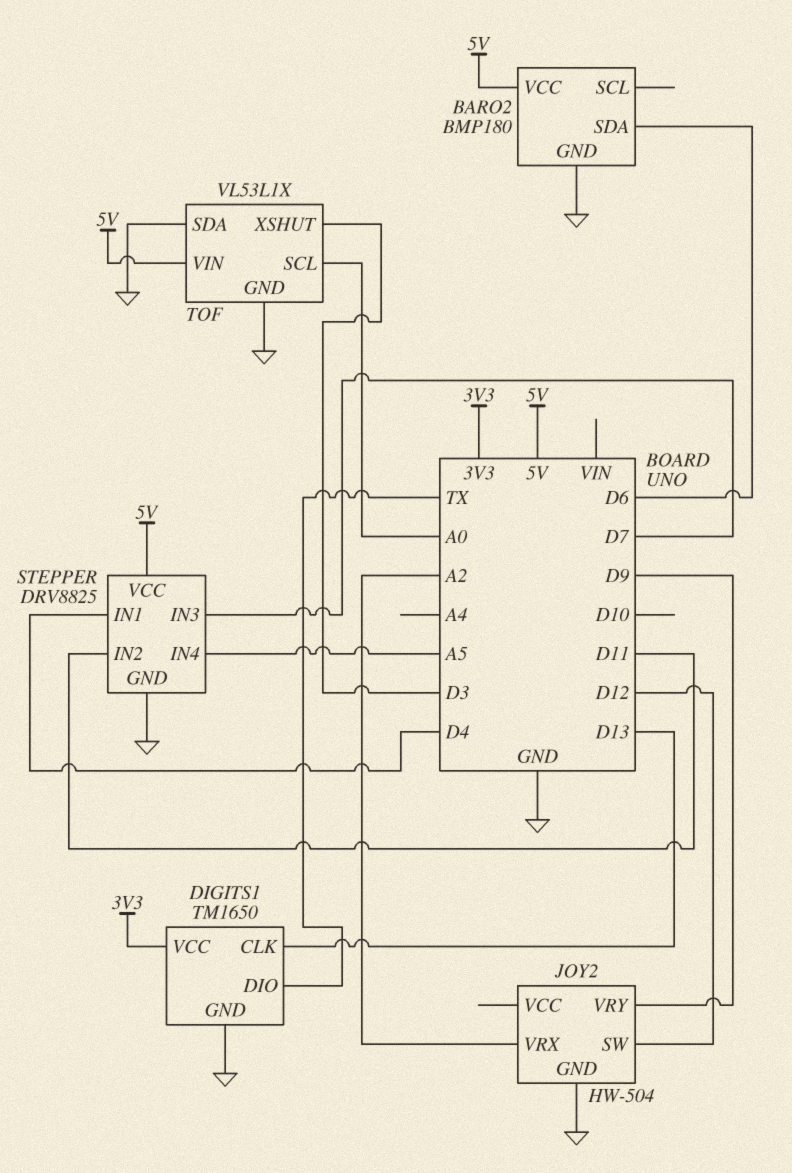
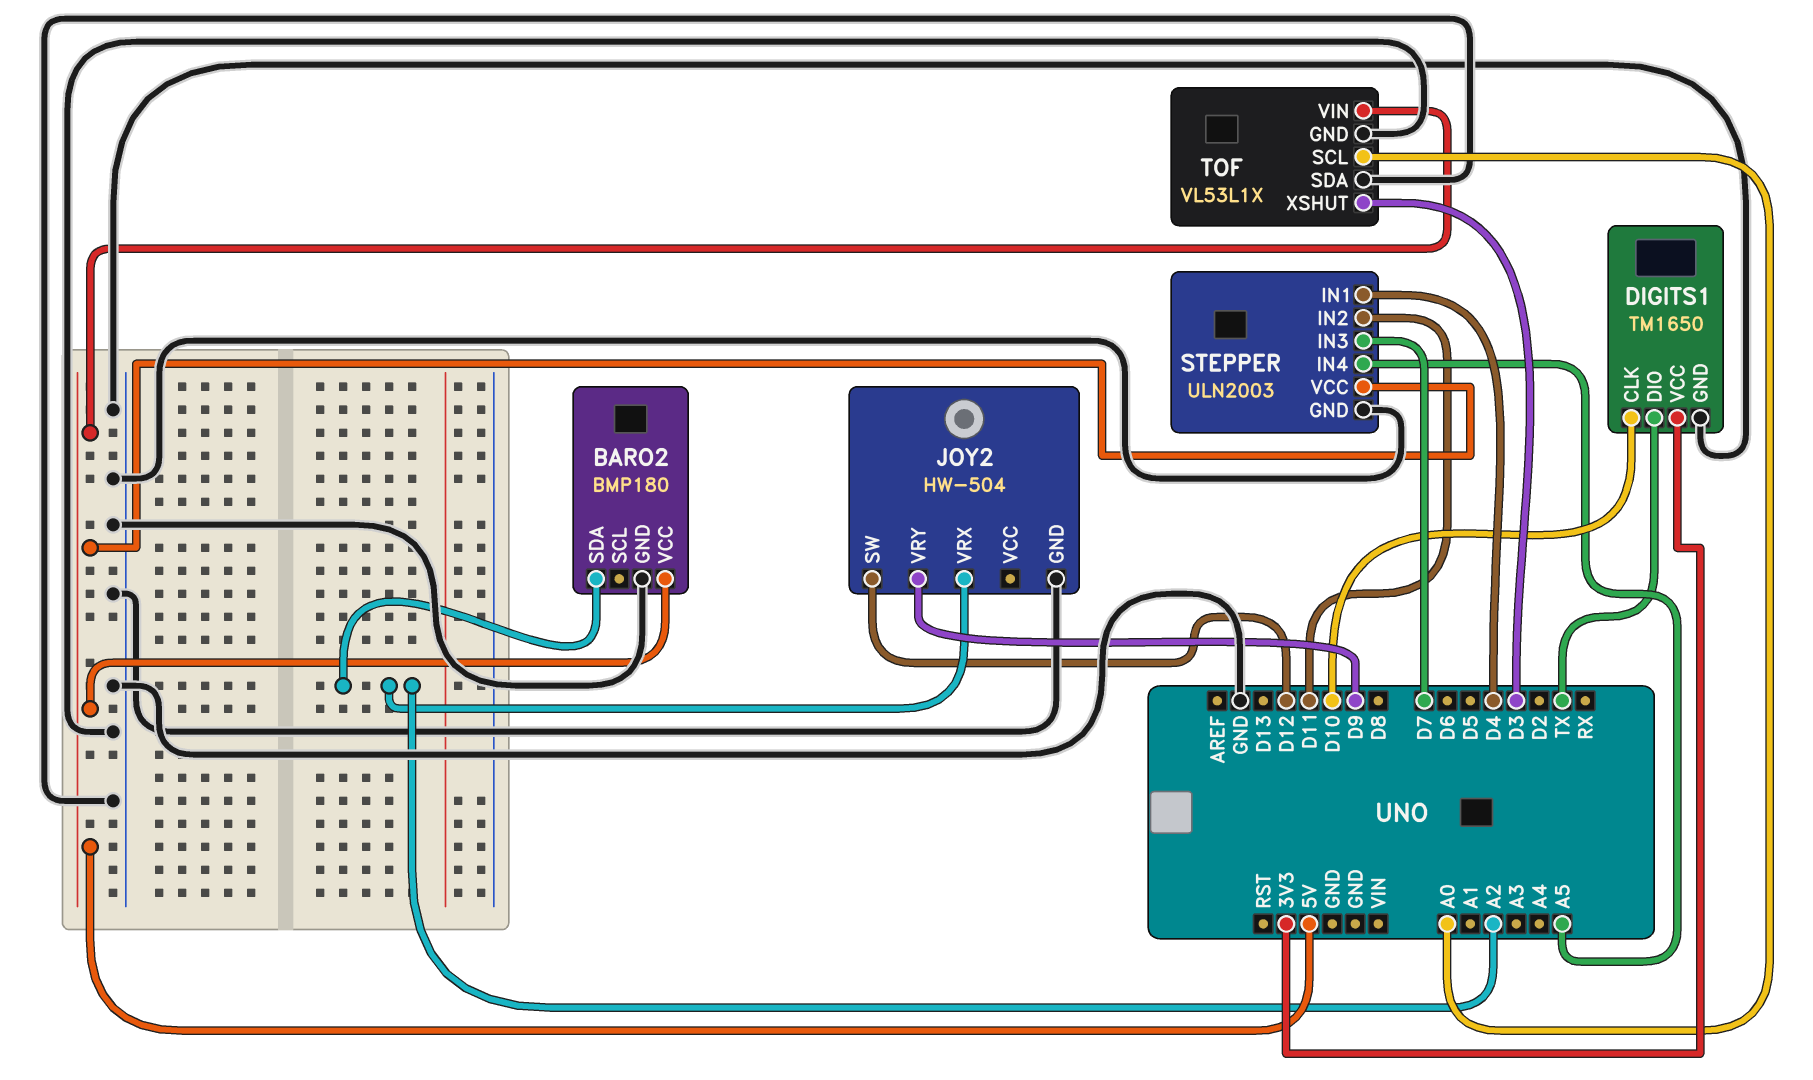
BARO2 pin SDA: D6 -> A2
DIGITS1 pin CLK: D13 -> D10
STEPPER: DRV8825 -> ULN2003

